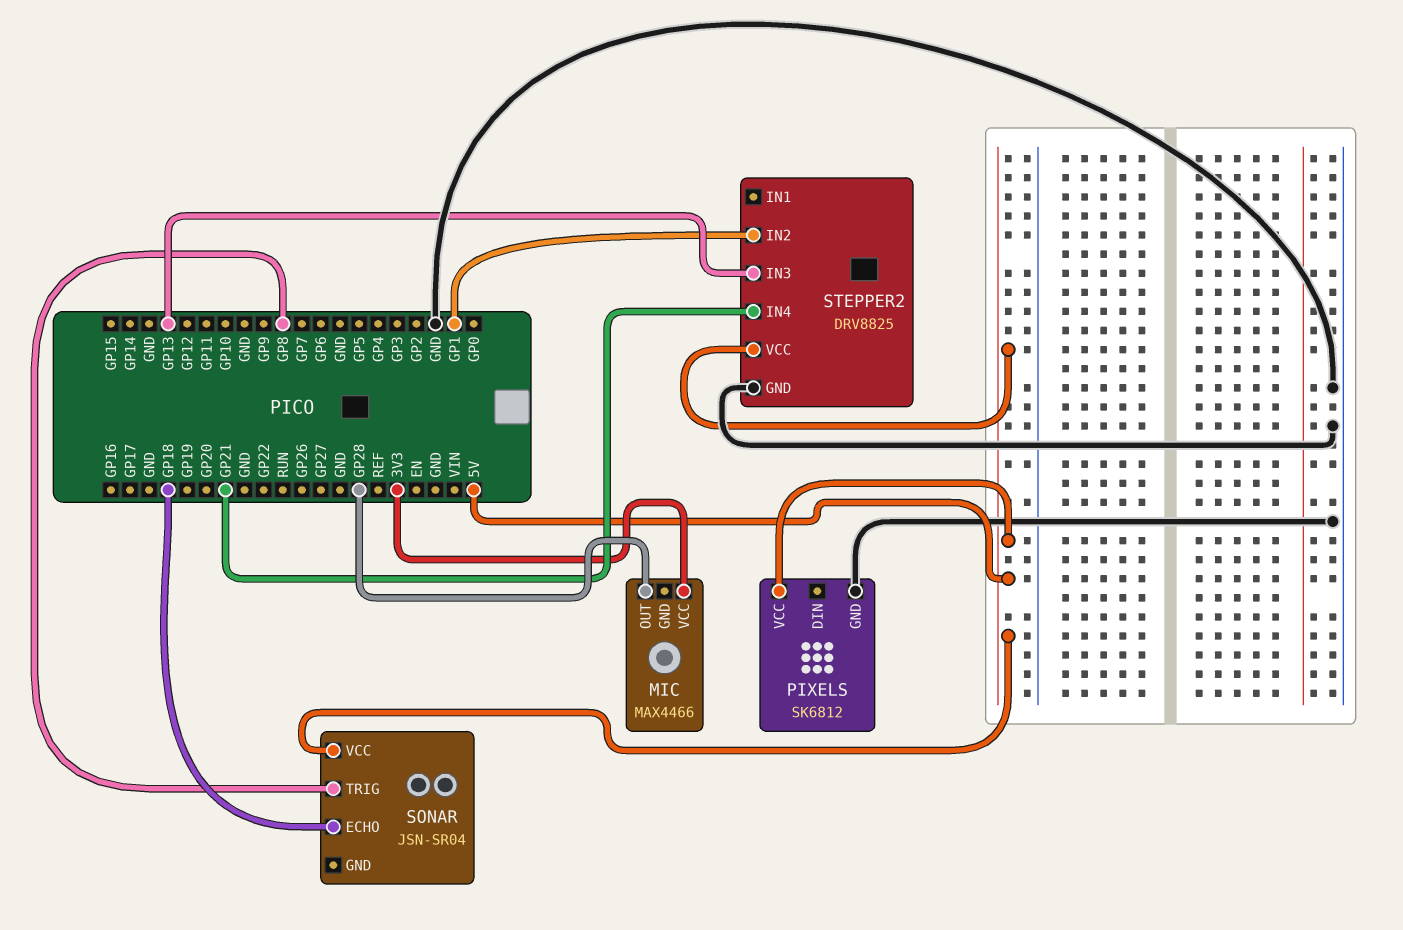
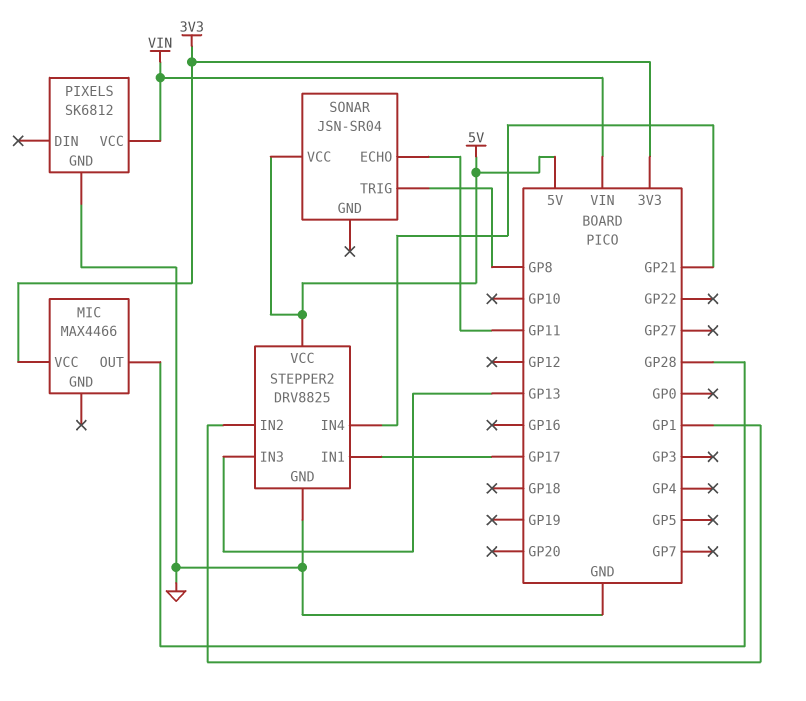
PIXELS pin VCC: 5V -> VIN
SONAR pin ECHO: GP18 -> GP11
STEPPER2 pin IN1: none -> GP17

